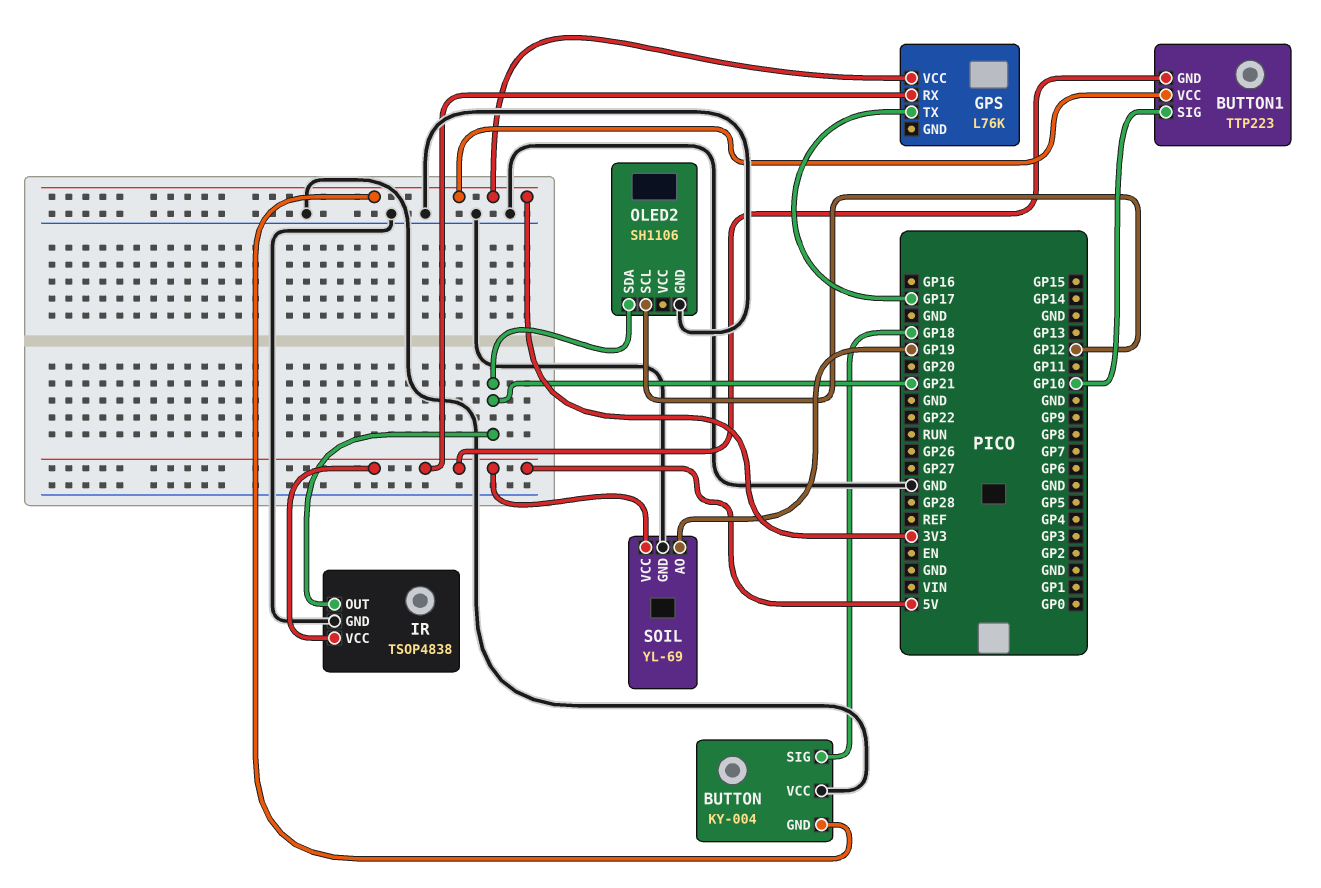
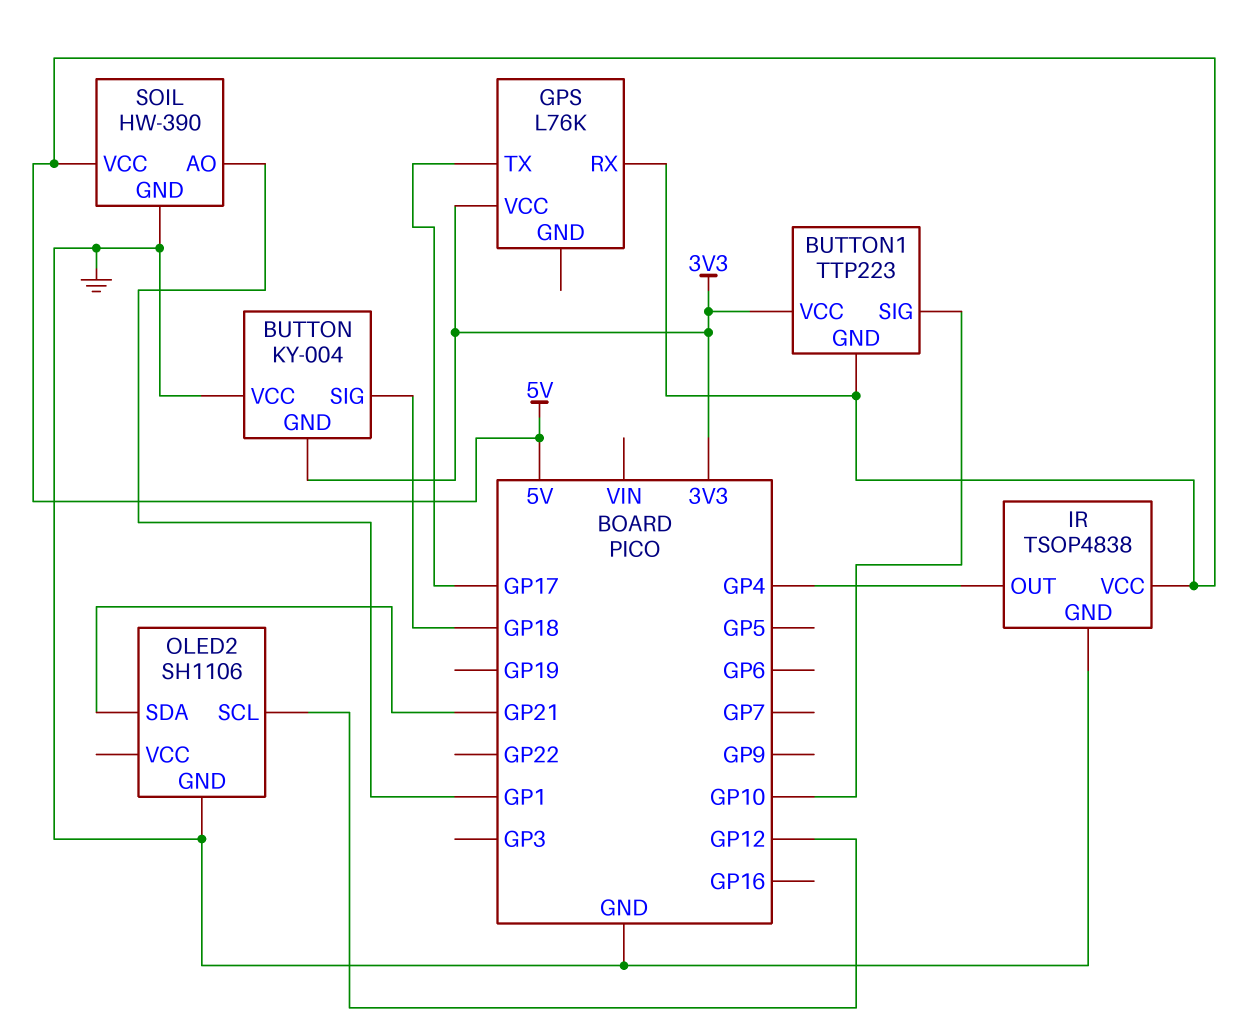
IR pin OUT: GP21 -> GP4
SOIL: YL-69 -> HW-390
SOIL pin AO: GP19 -> GP1

